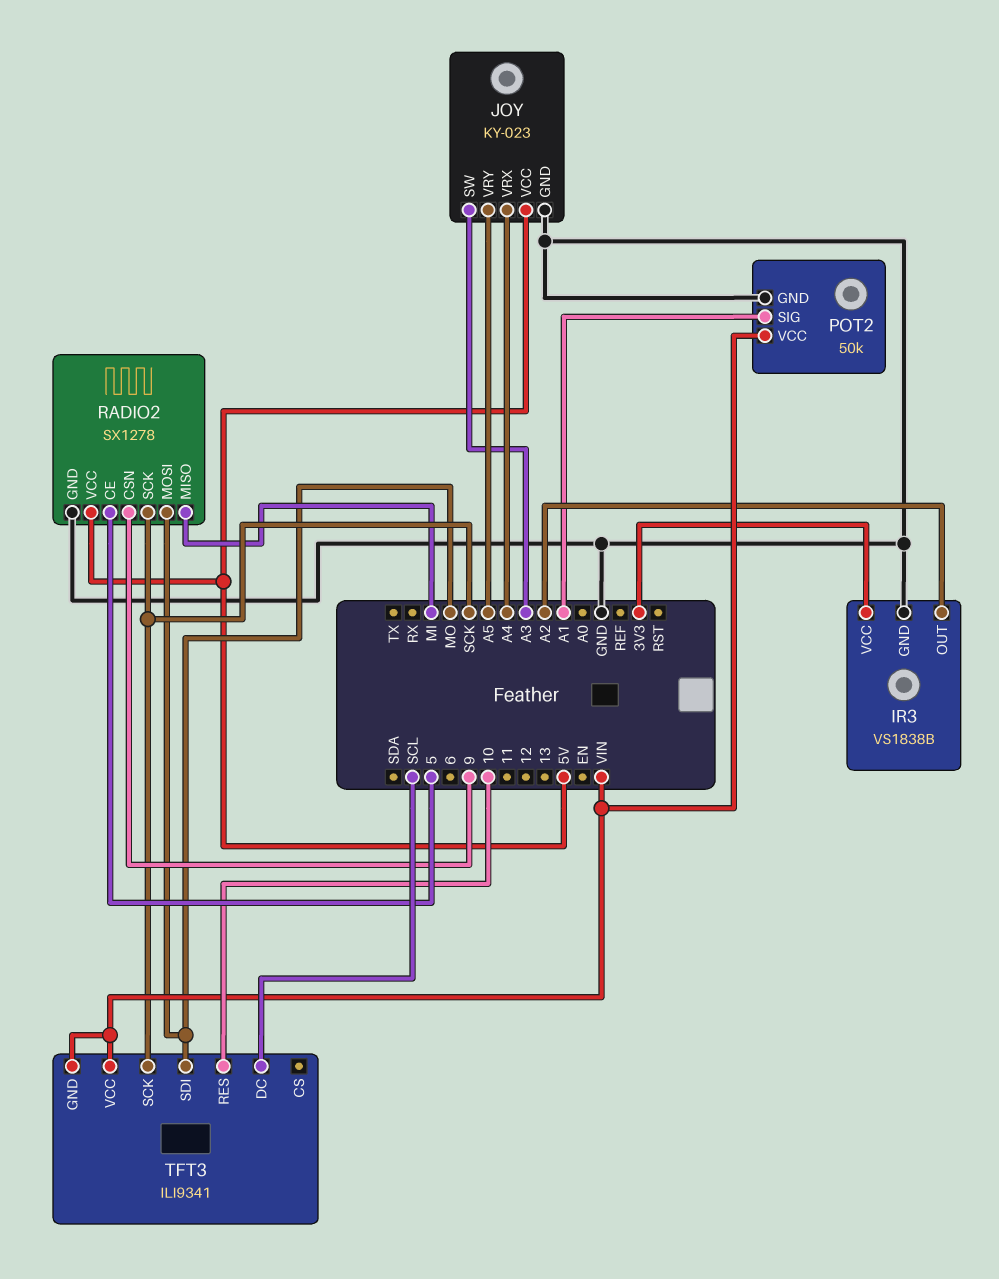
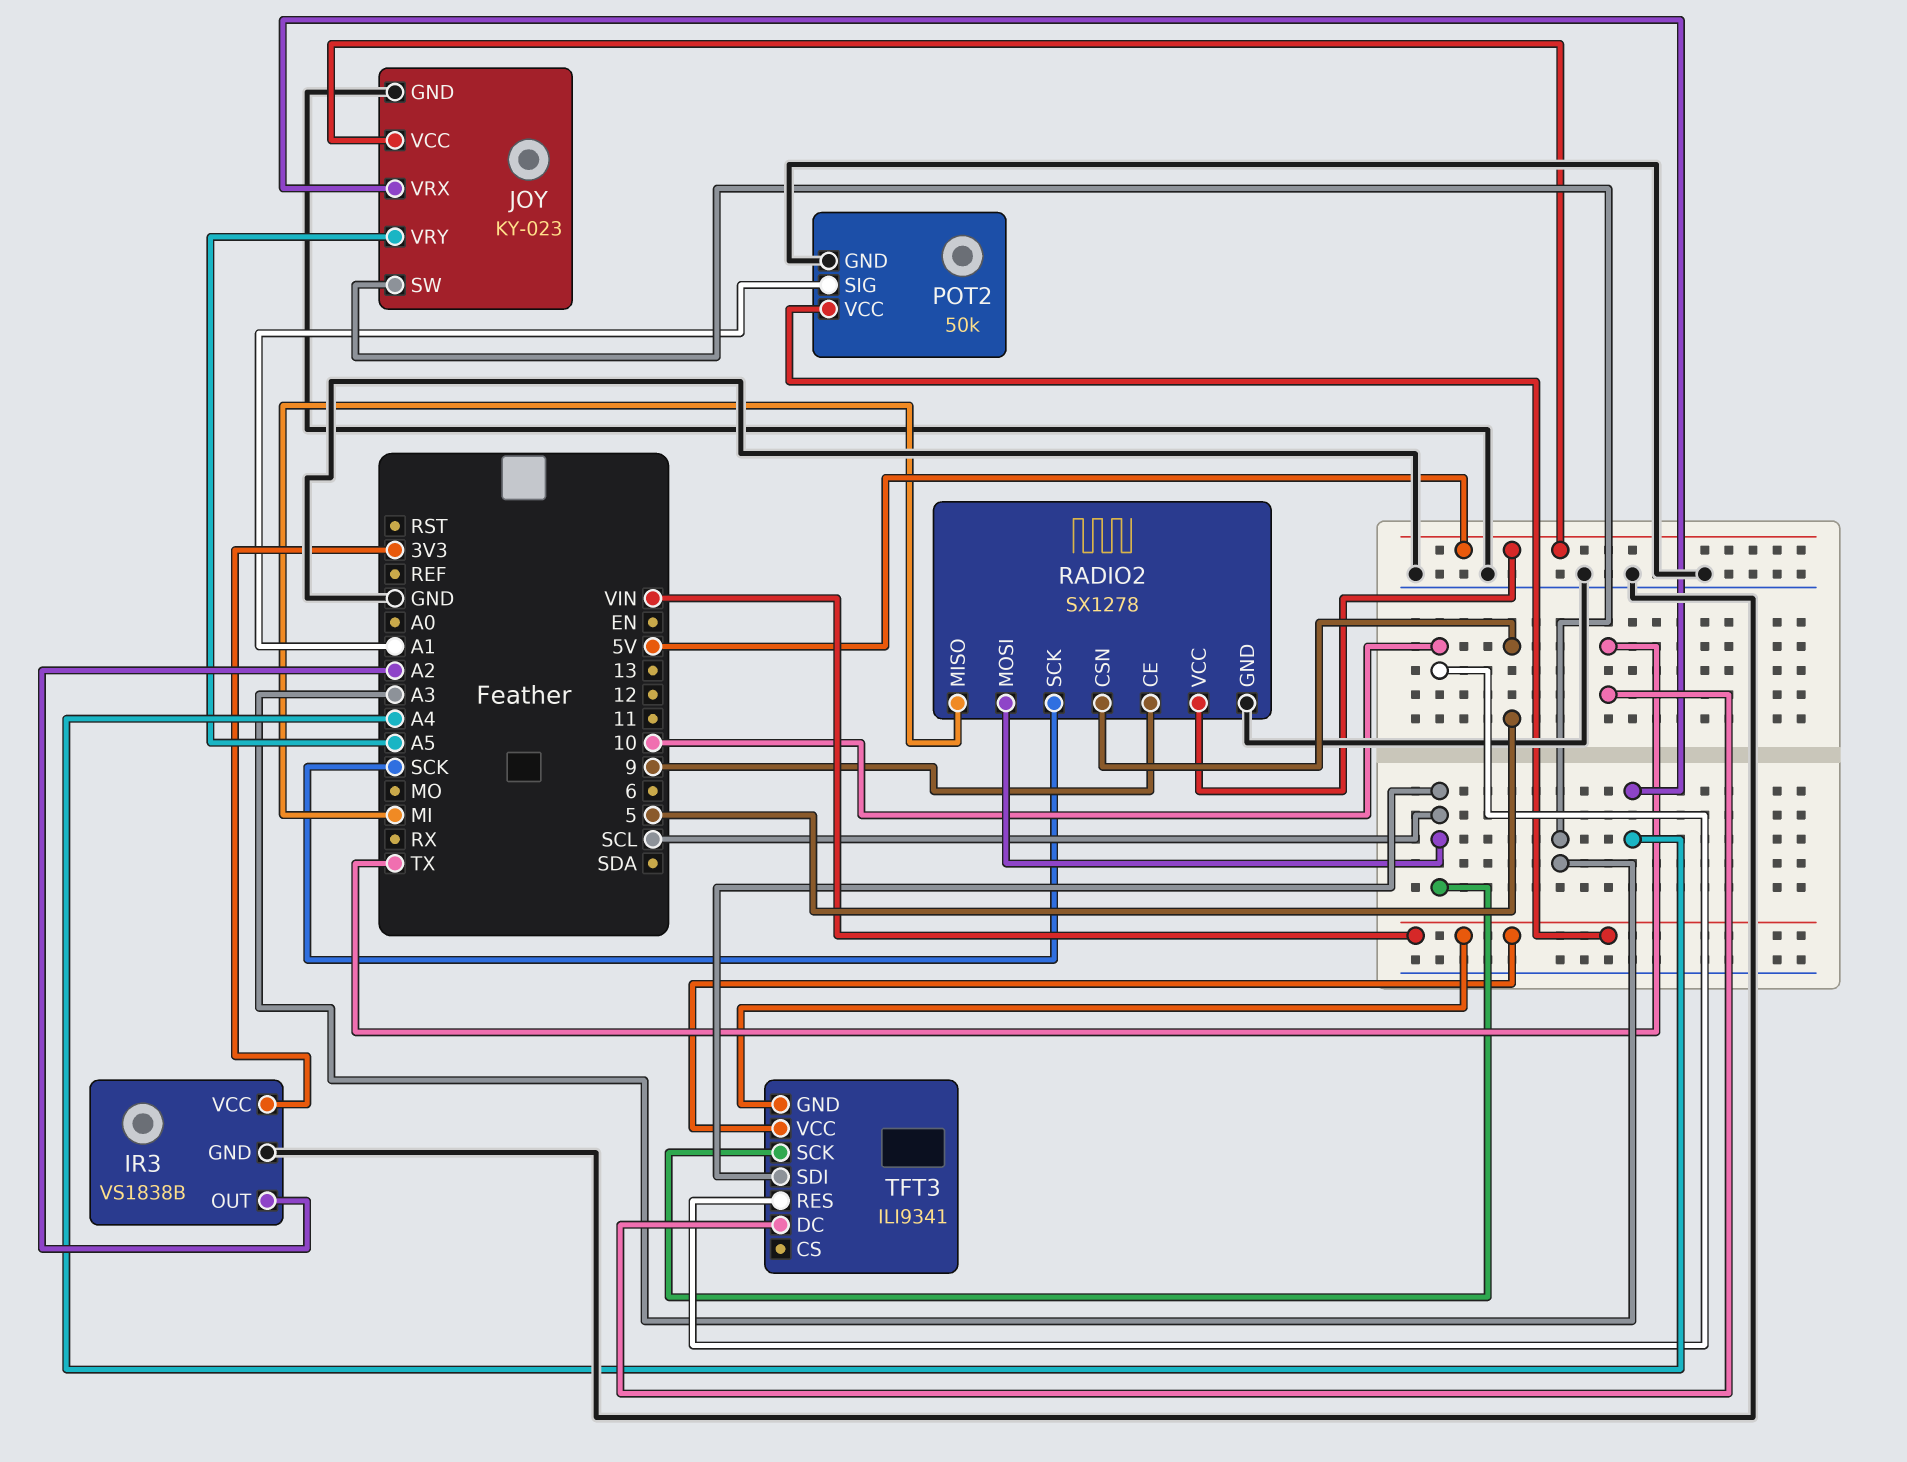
RADIO2 pin CE: 5 -> 9
RADIO2 pin CSN: 9 -> 5
RADIO2 pin MOSI: MO -> SCL
TFT3 pin DC: SCL -> TX
TFT3 pin SCK: SCK -> SCL
TFT3 pin SDI: MO -> SCL

